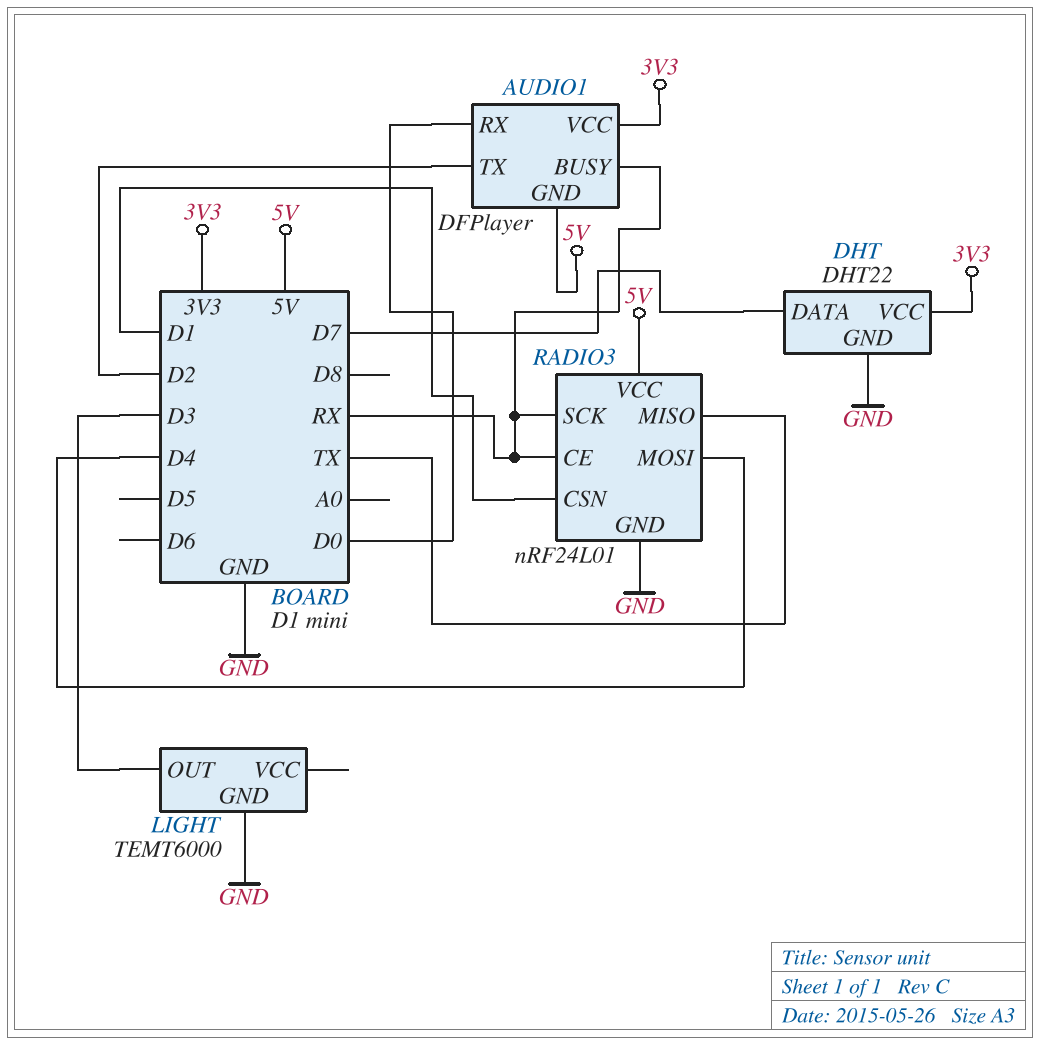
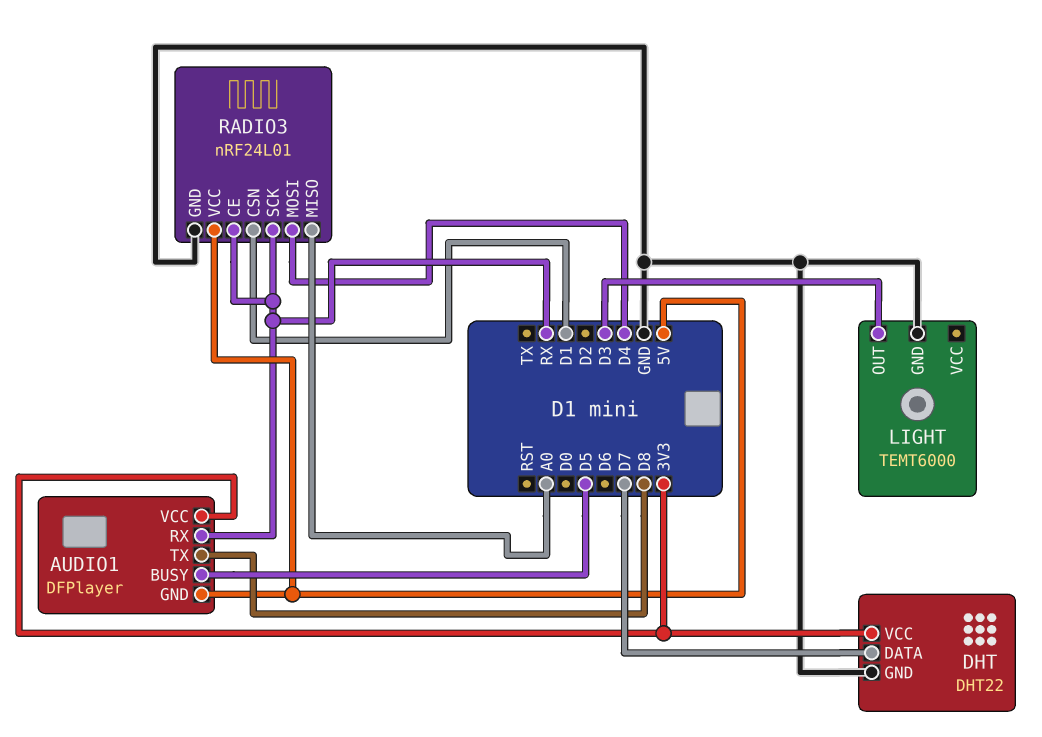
AUDIO1 pin BUSY: RX -> D5
AUDIO1 pin RX: D0 -> RX
AUDIO1 pin TX: D2 -> D8
RADIO3 pin MISO: TX -> A0

